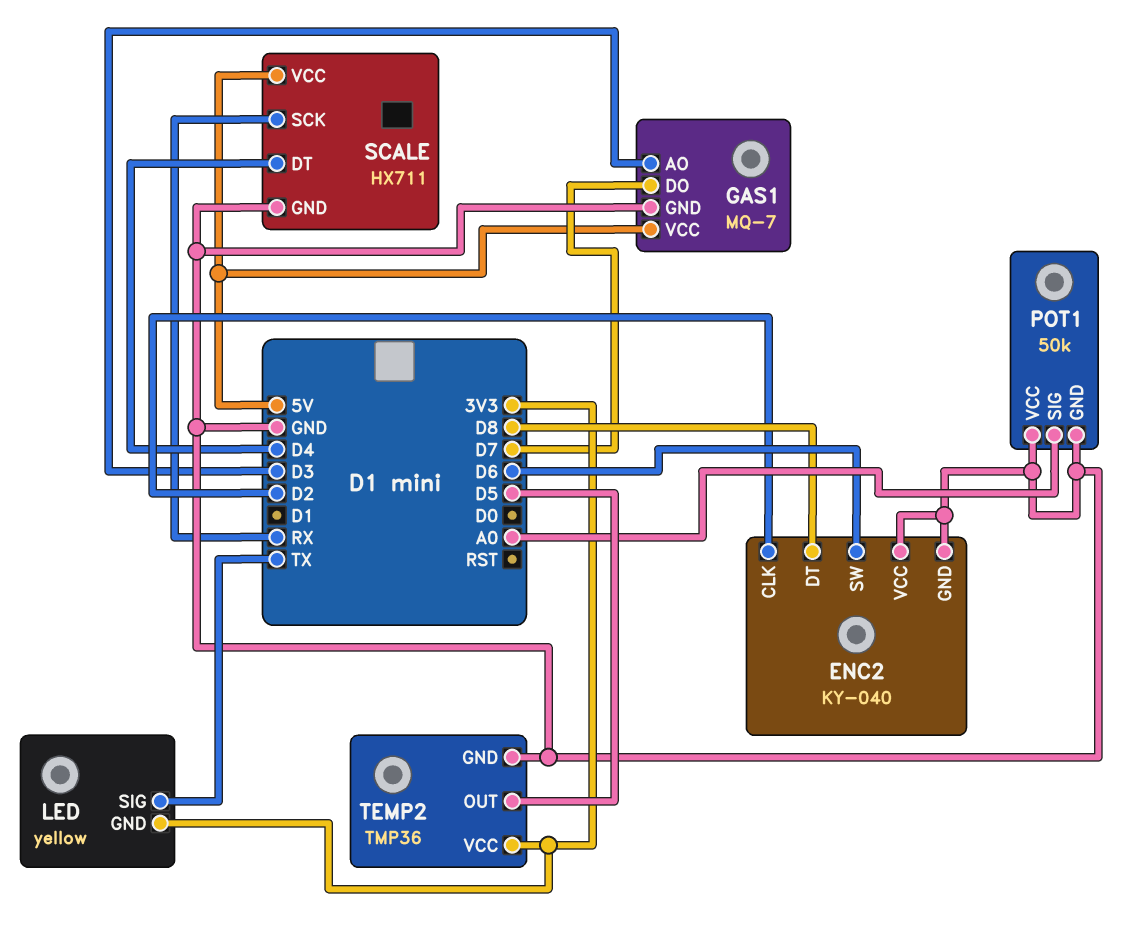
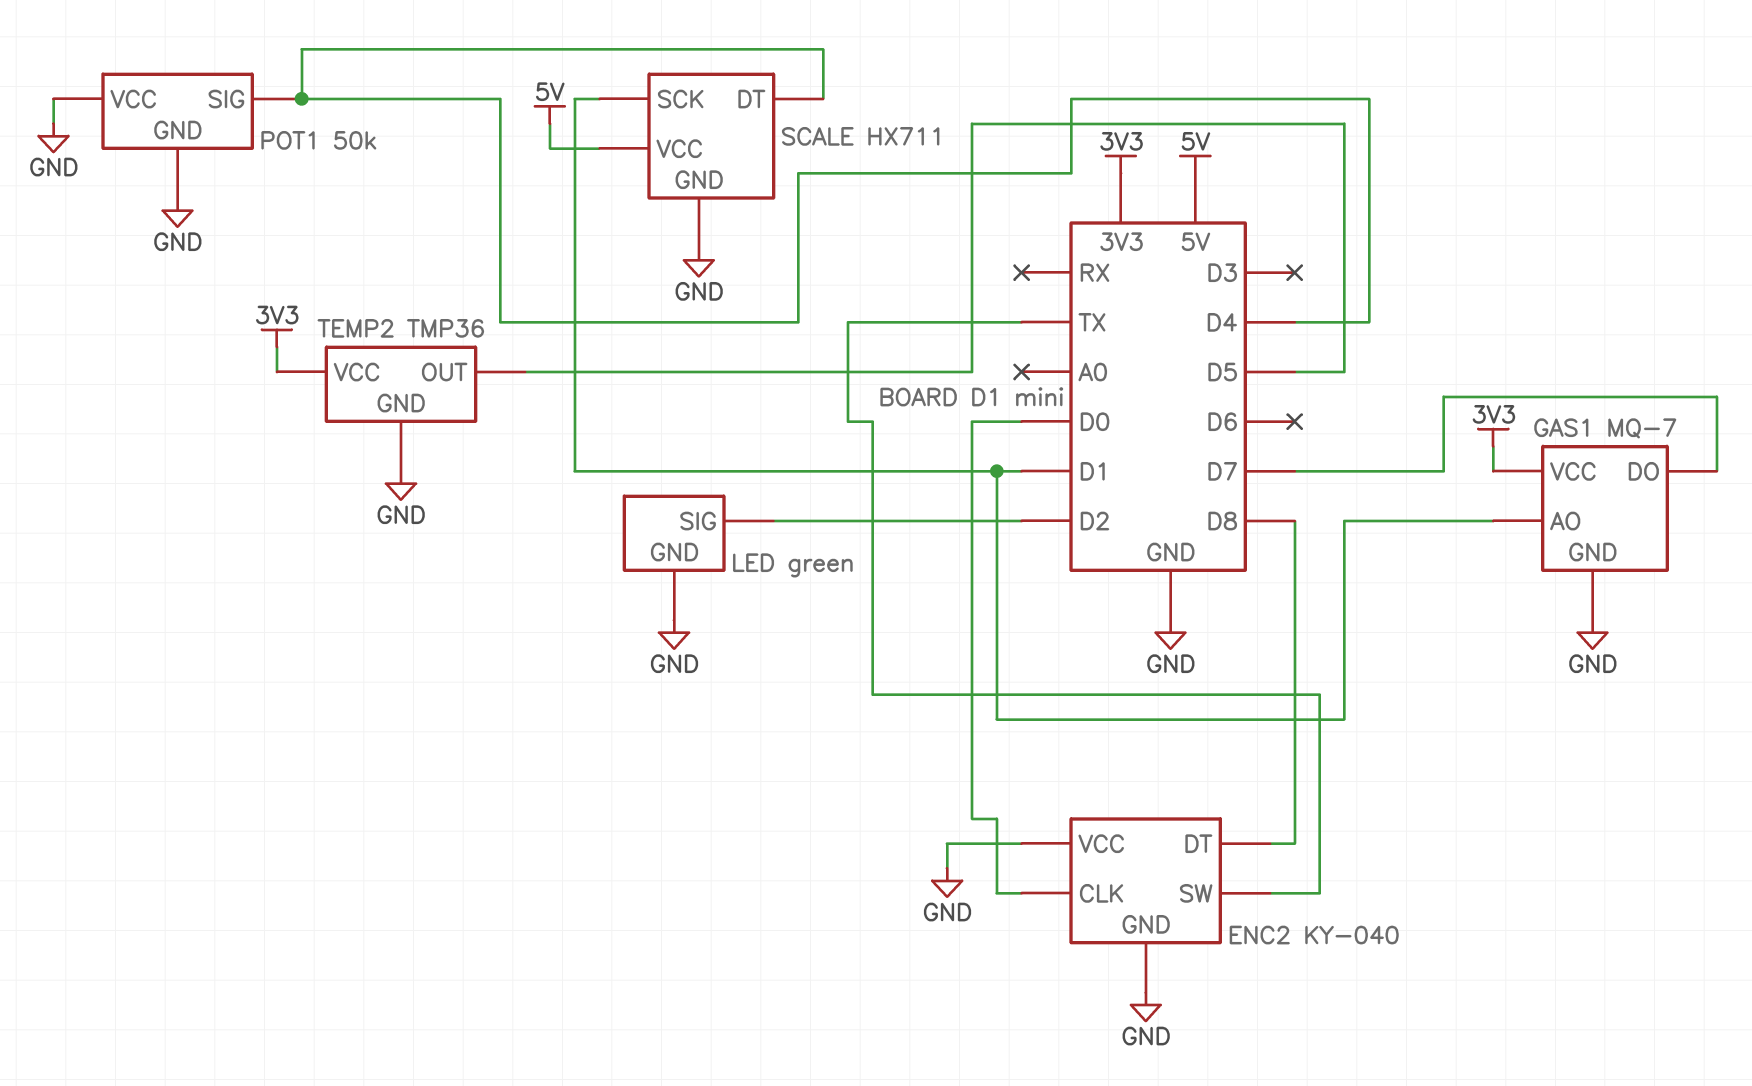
ENC2 pin CLK: D2 -> D0
ENC2 pin SW: D6 -> TX
GAS1 pin AO: D3 -> D1
GAS1 pin VCC: 5V -> 3V3
LED: yellow -> green
LED pin GND: 3V3 -> GND
LED pin SIG: TX -> D2
POT1 pin SIG: A0 -> D4
SCALE pin SCK: RX -> D1

